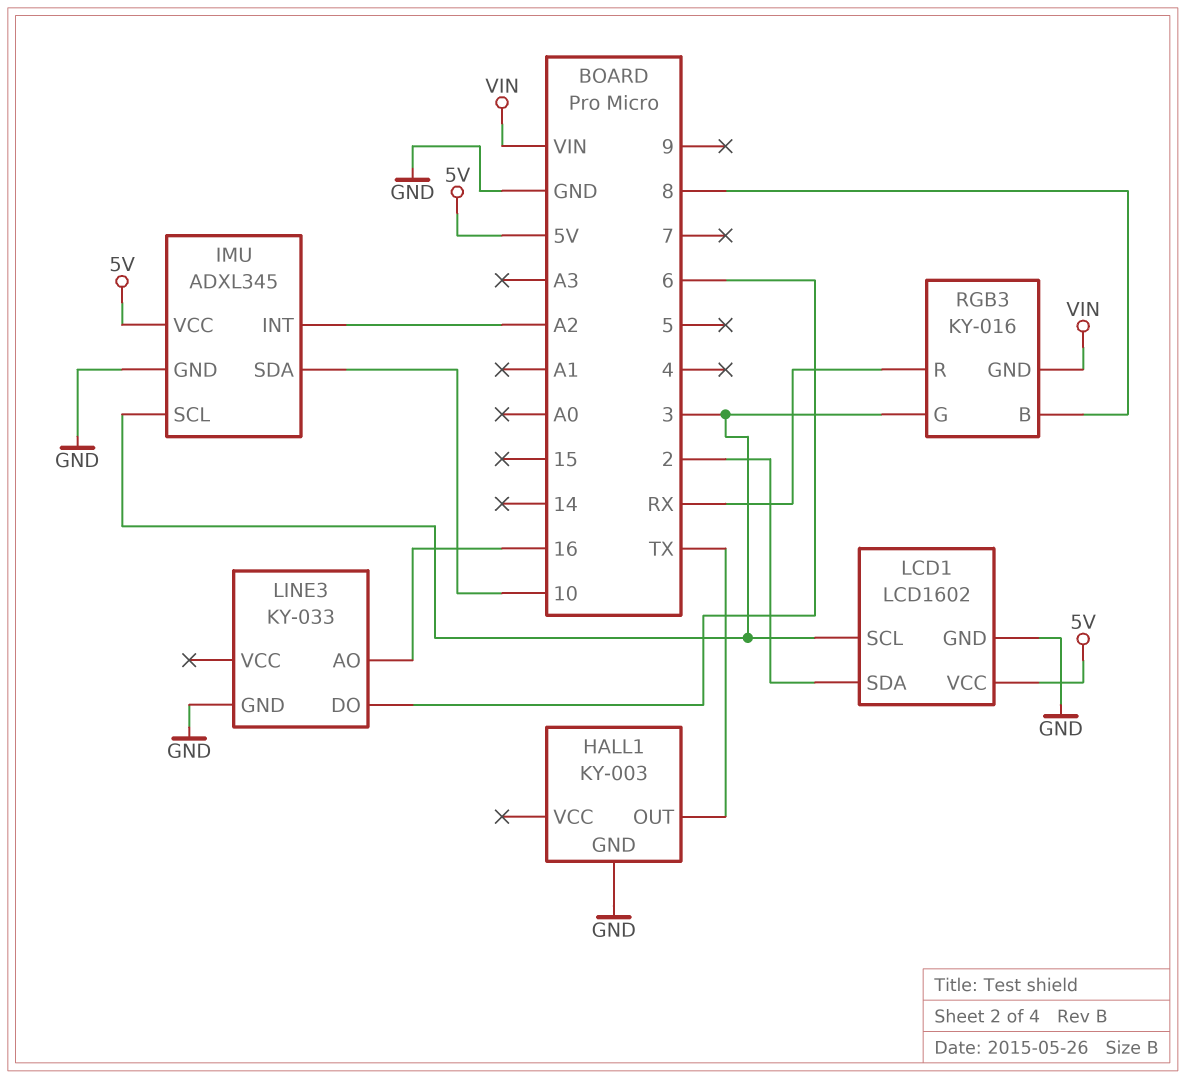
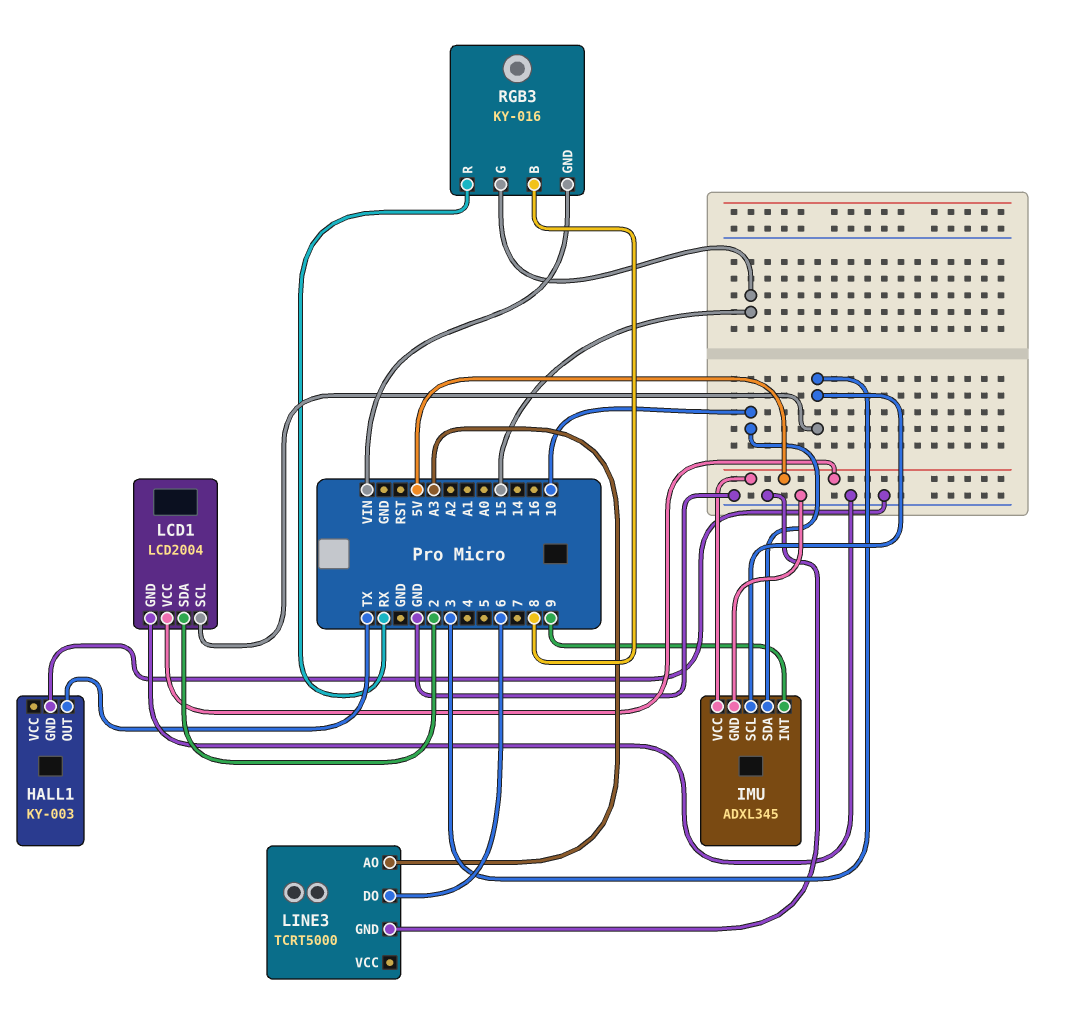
IMU pin INT: A2 -> 9
LCD1: LCD1602 -> LCD2004
LINE3: KY-033 -> TCRT5000
LINE3 pin AO: 16 -> A3
RGB3 pin G: 3 -> 15

